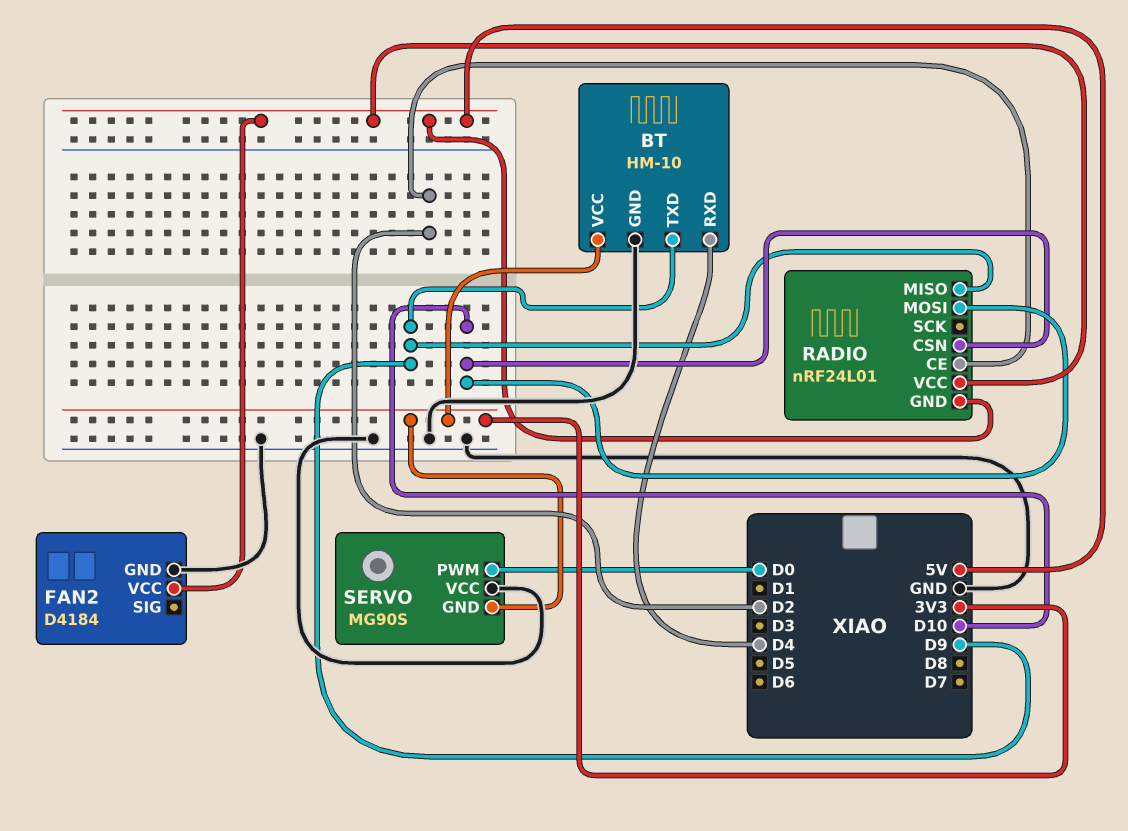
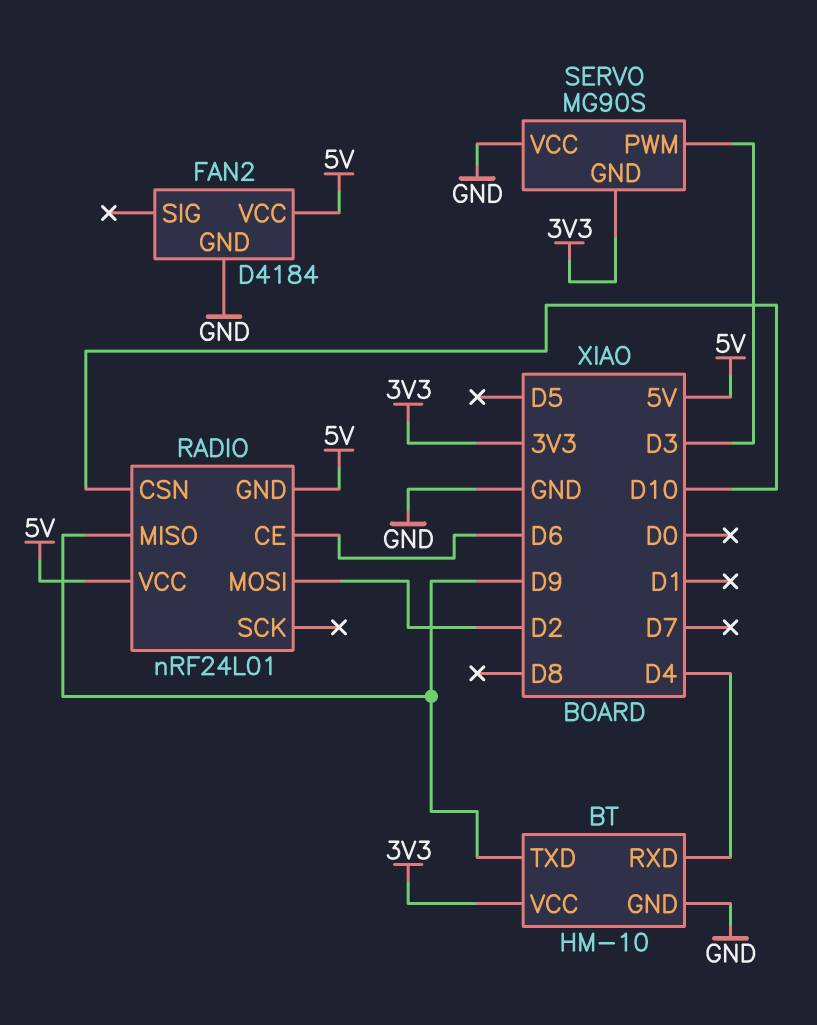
RADIO pin CE: D2 -> D6
RADIO pin MOSI: D10 -> D2
SERVO pin PWM: D0 -> D3

